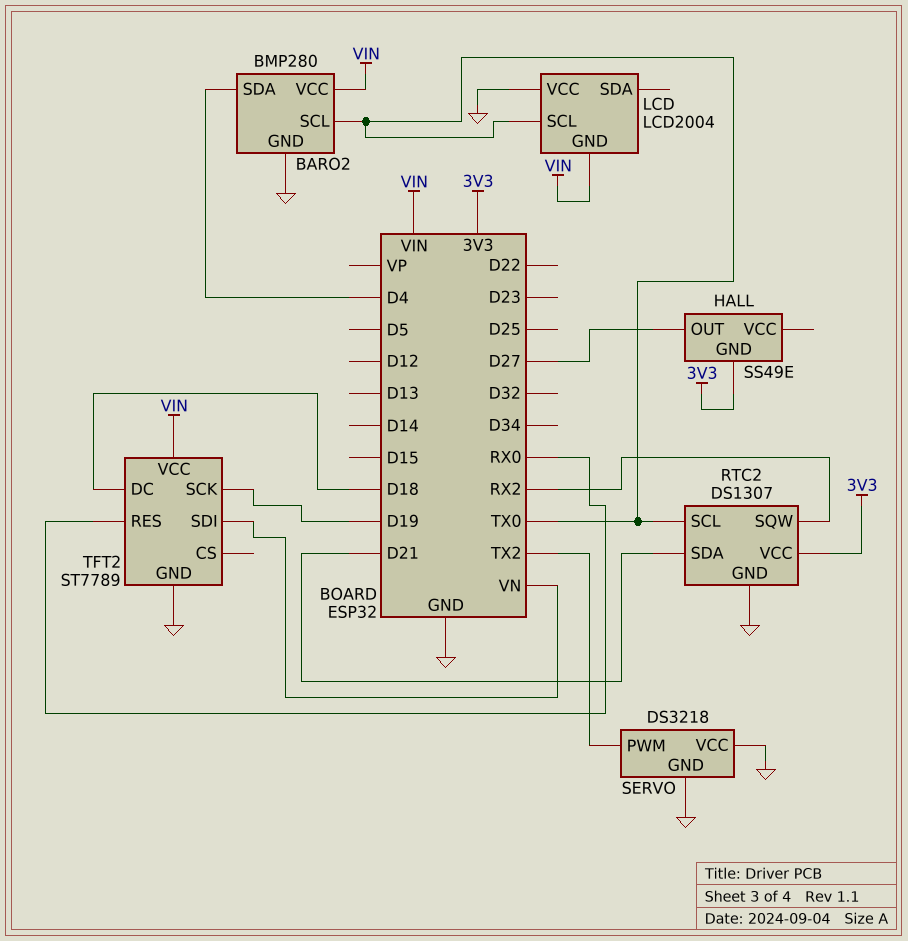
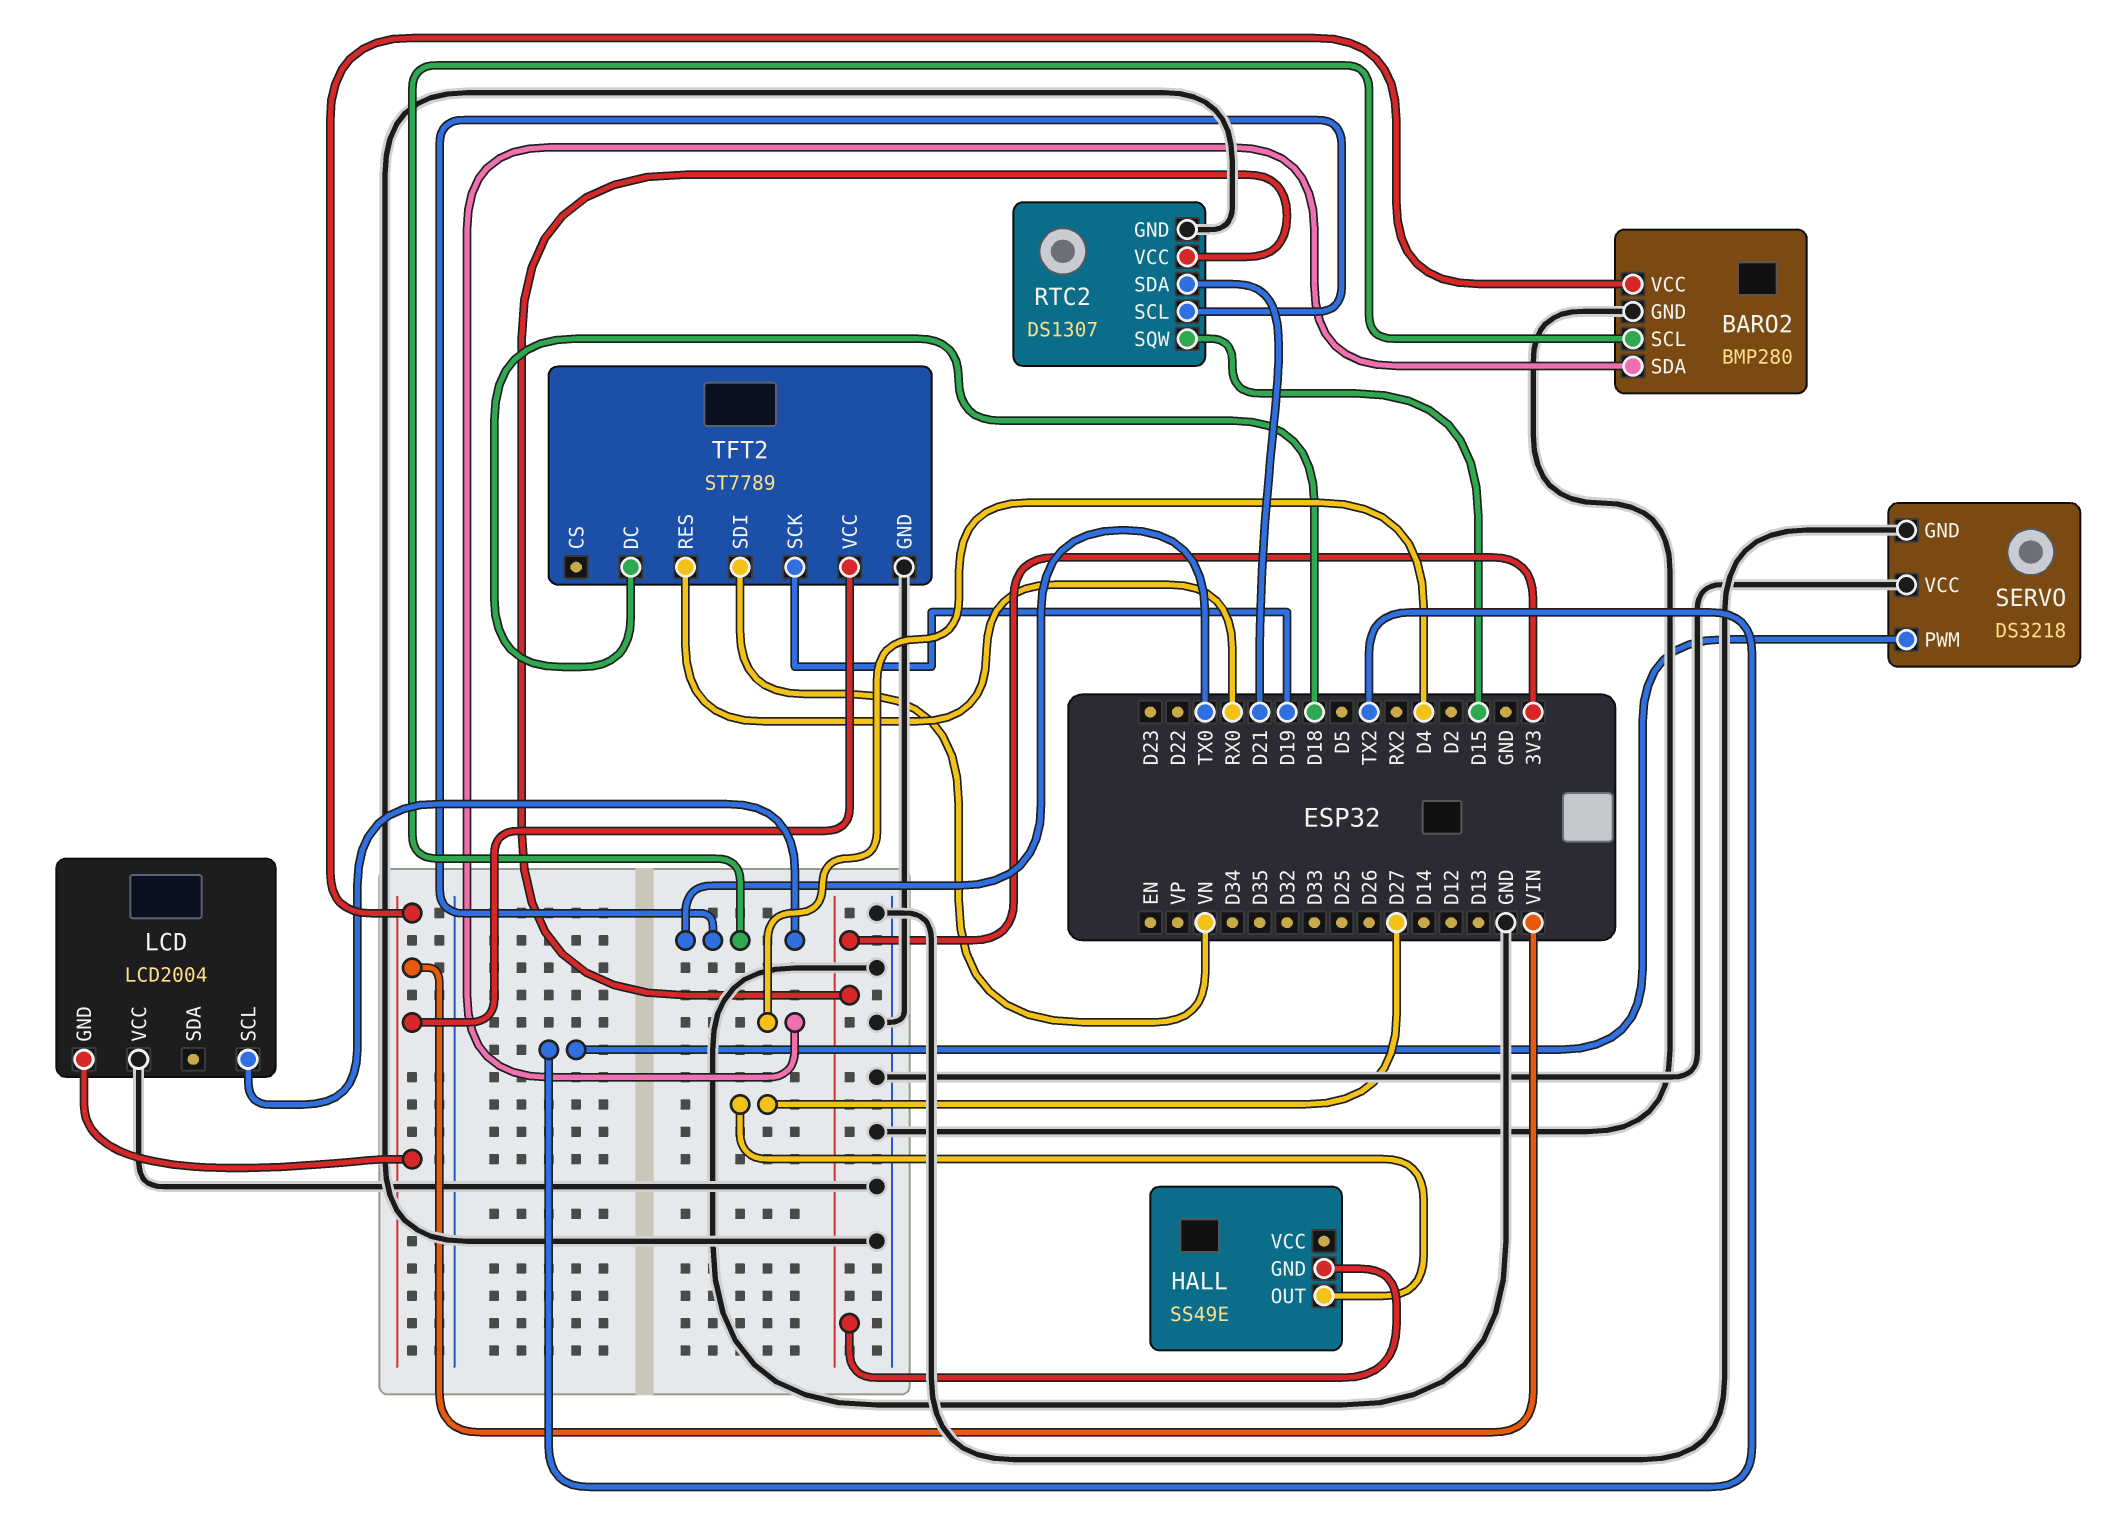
RTC2 pin SQW: RX2 -> D15

